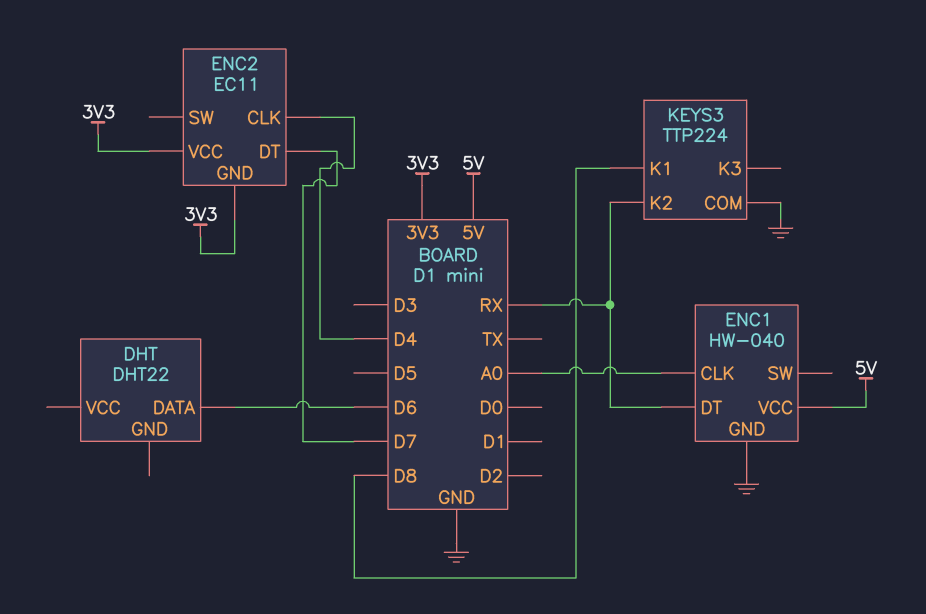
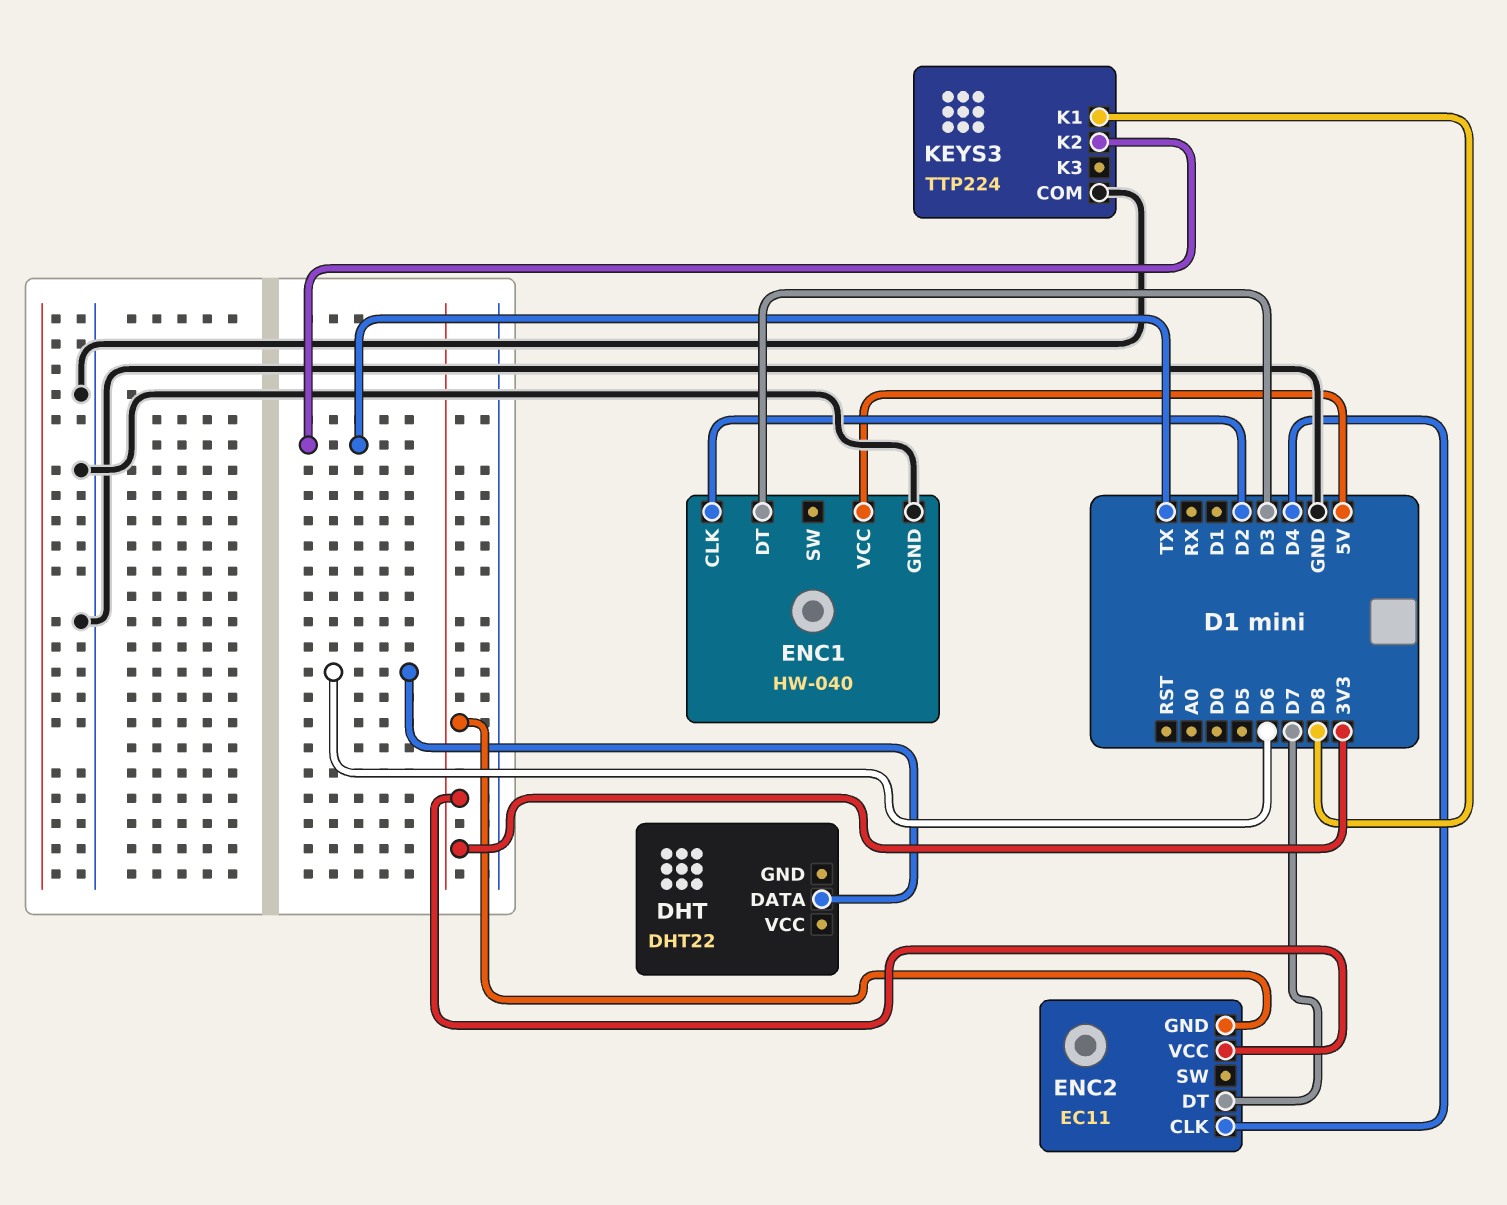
ENC1 pin CLK: A0 -> D2
ENC1 pin DT: RX -> D3
KEYS3 pin K2: RX -> TX

